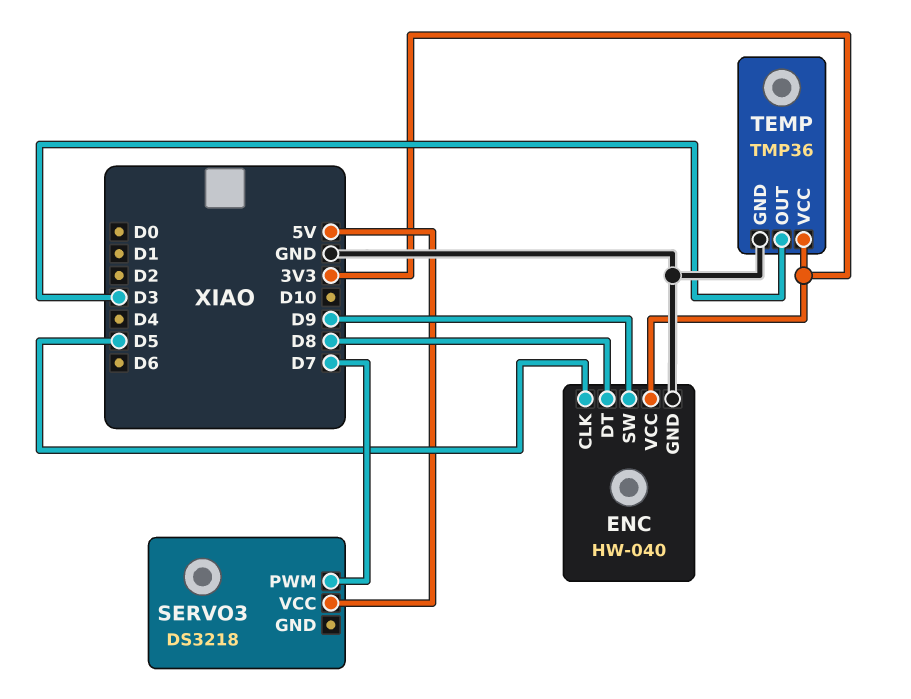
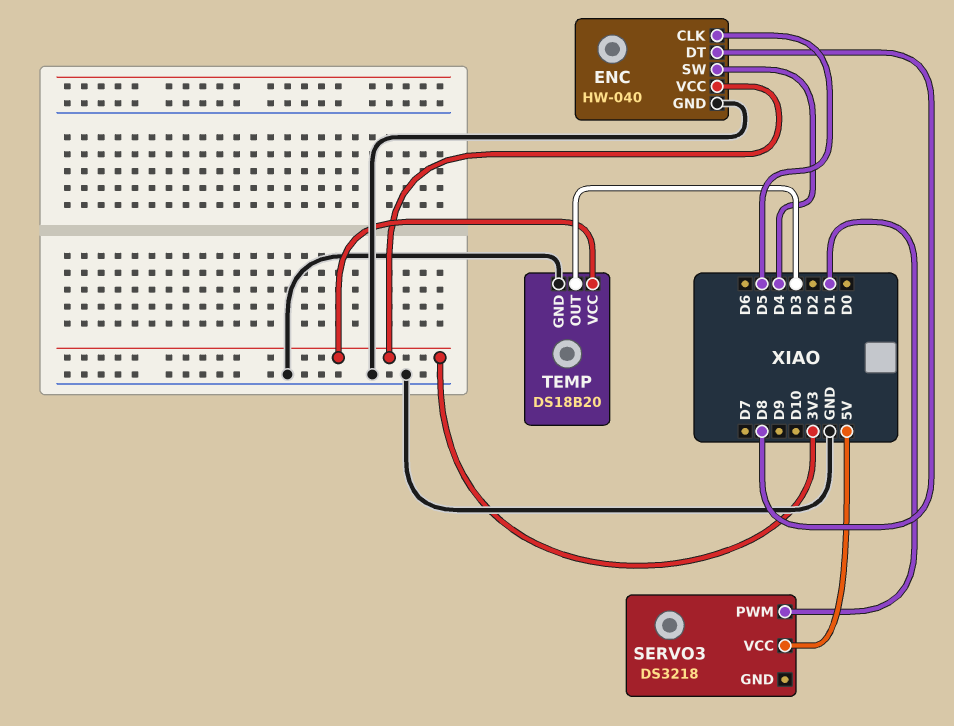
ENC pin SW: D9 -> D4
SERVO3 pin PWM: D7 -> D1
TEMP: TMP36 -> DS18B20

